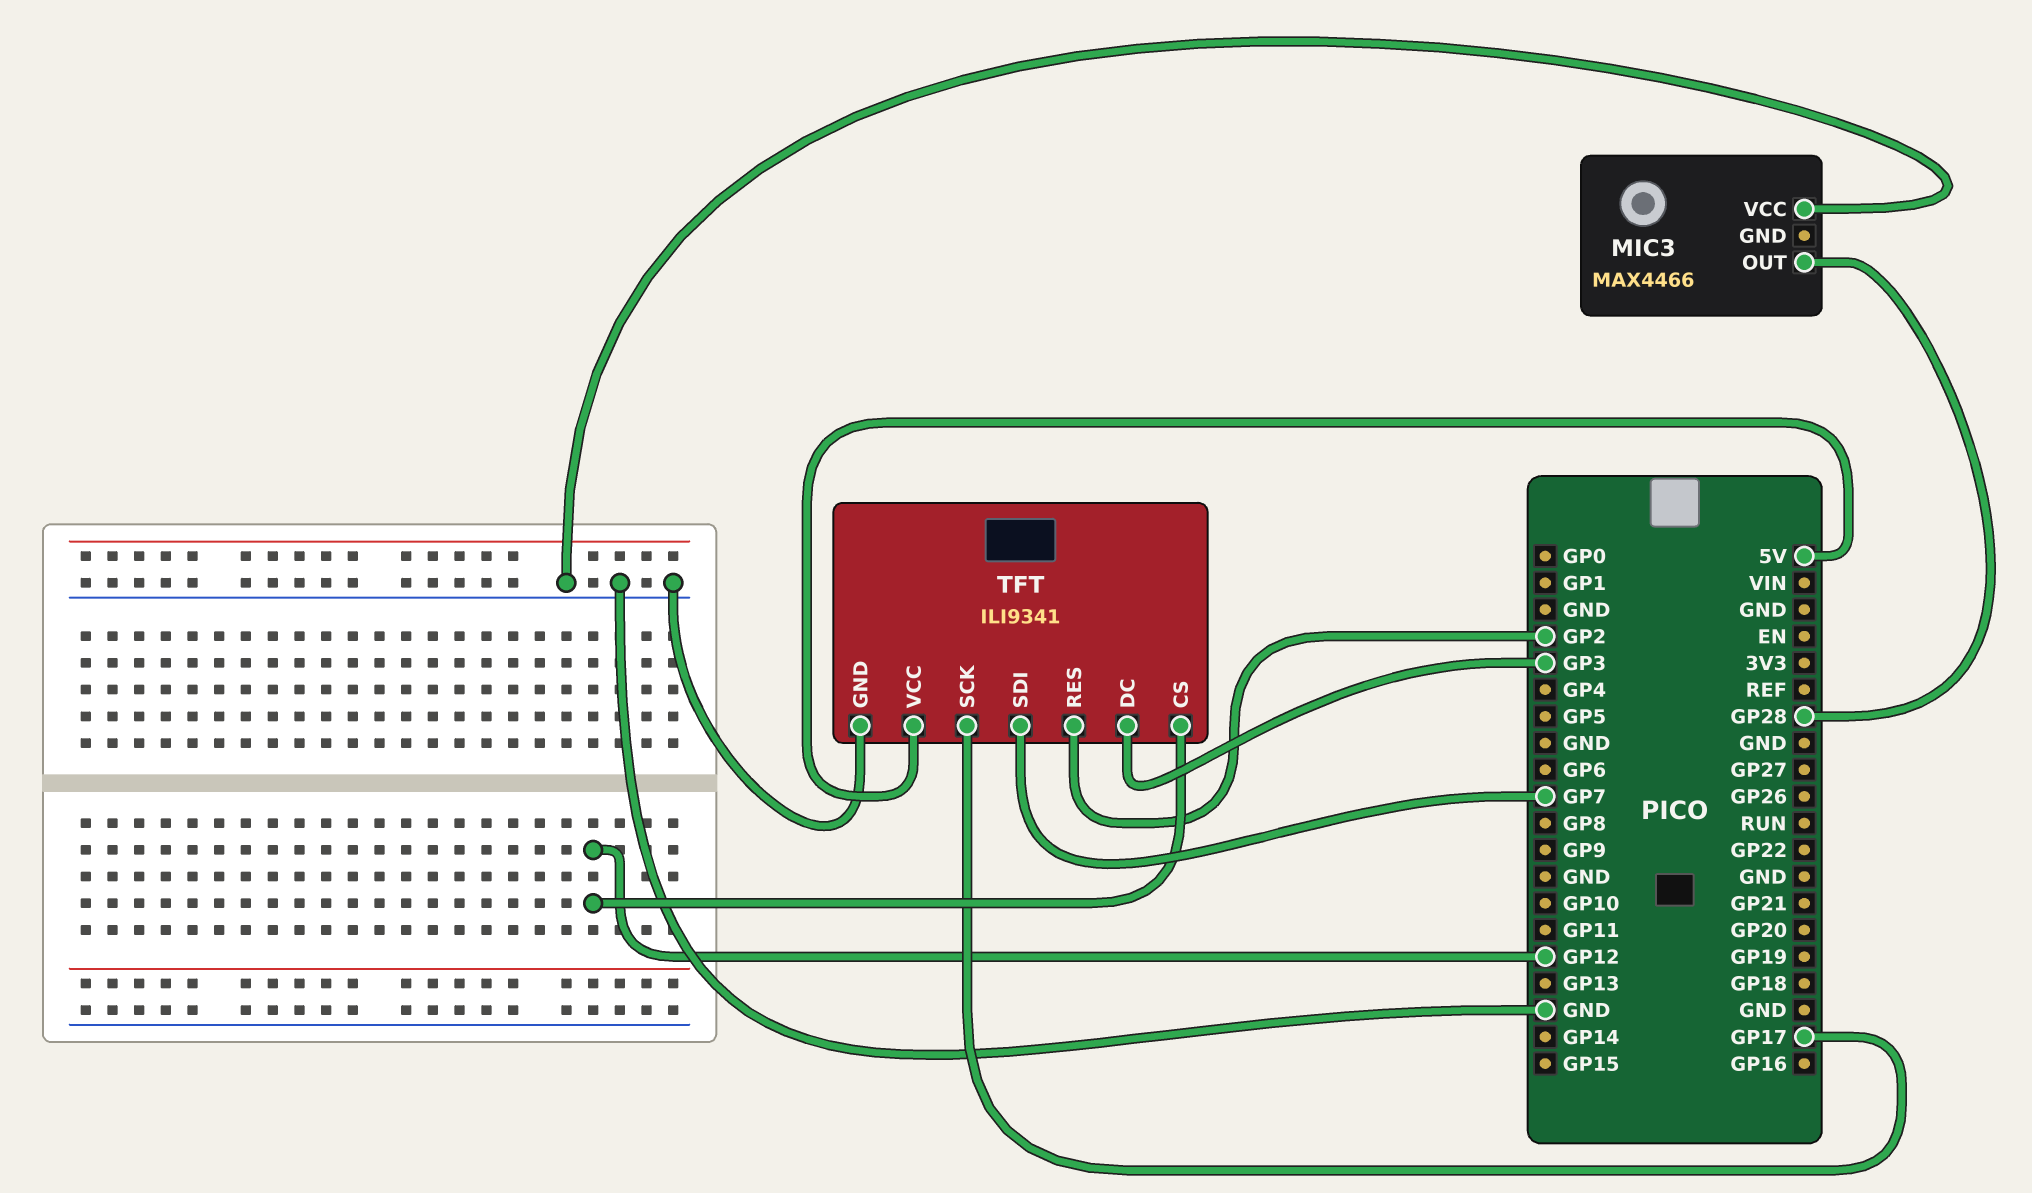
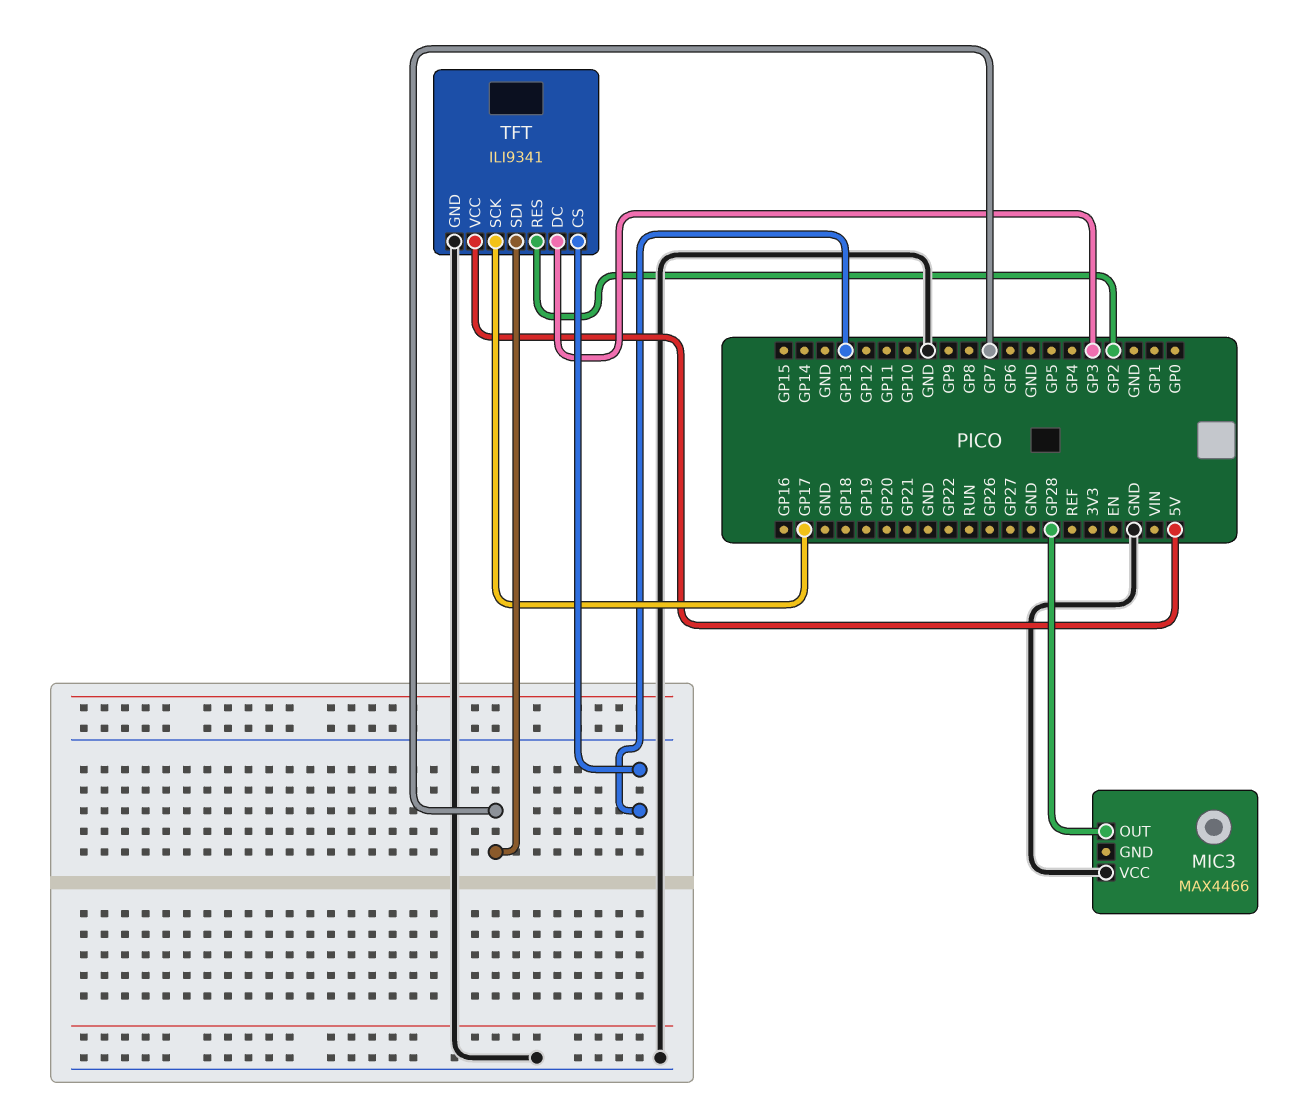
TFT pin CS: GP12 -> GP13

